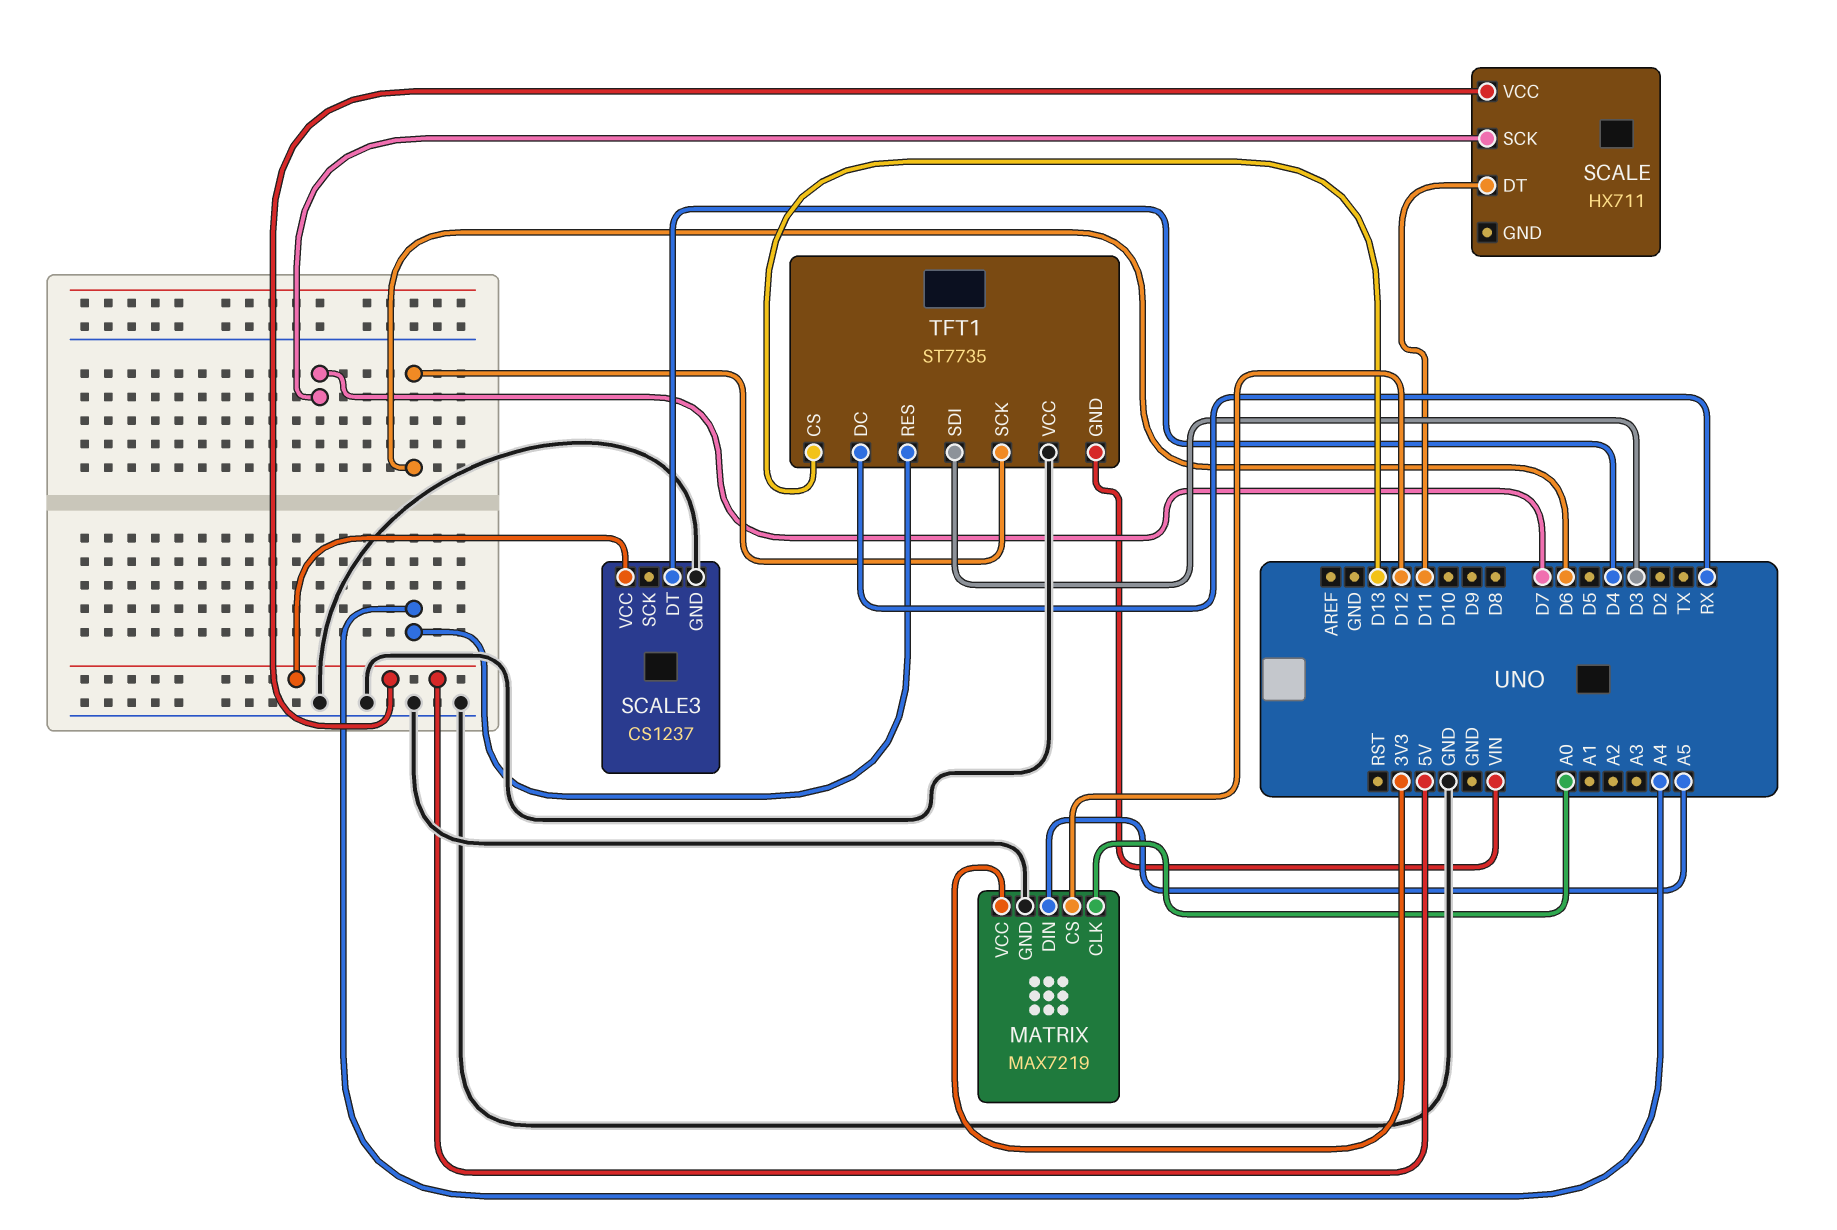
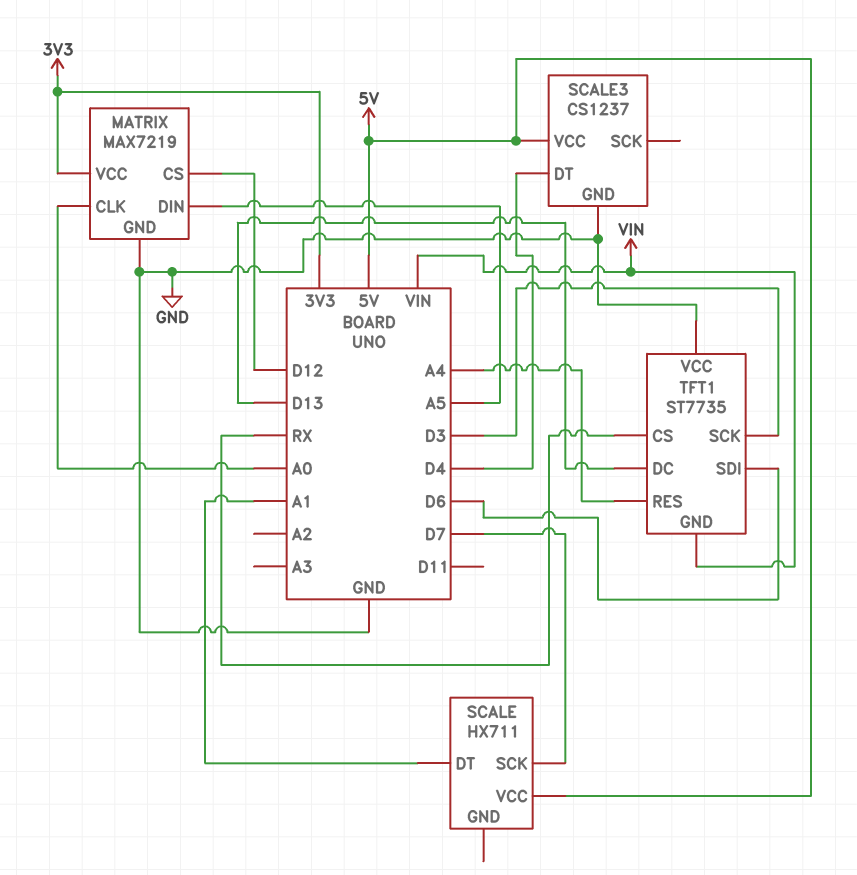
SCALE pin DT: D11 -> A1
TFT1 pin CS: D13 -> RX
TFT1 pin DC: RX -> D13
TFT1 pin SCK: D6 -> D3
TFT1 pin SDI: D3 -> D6

